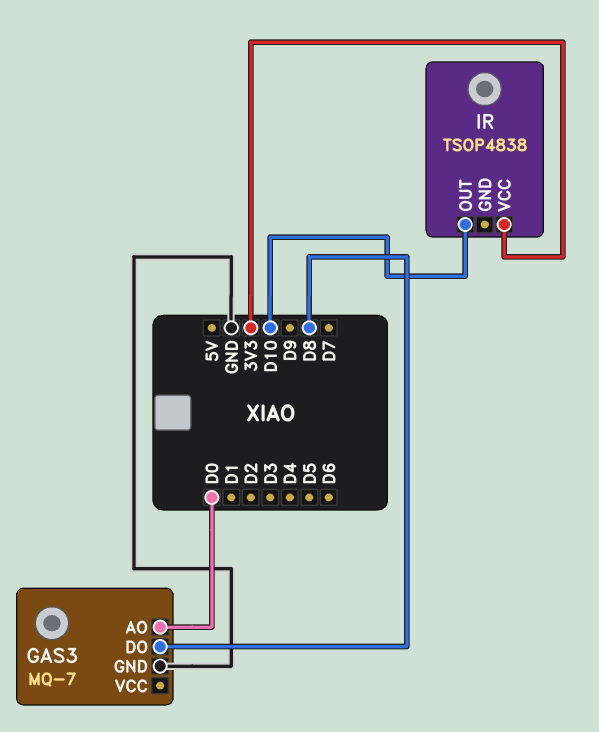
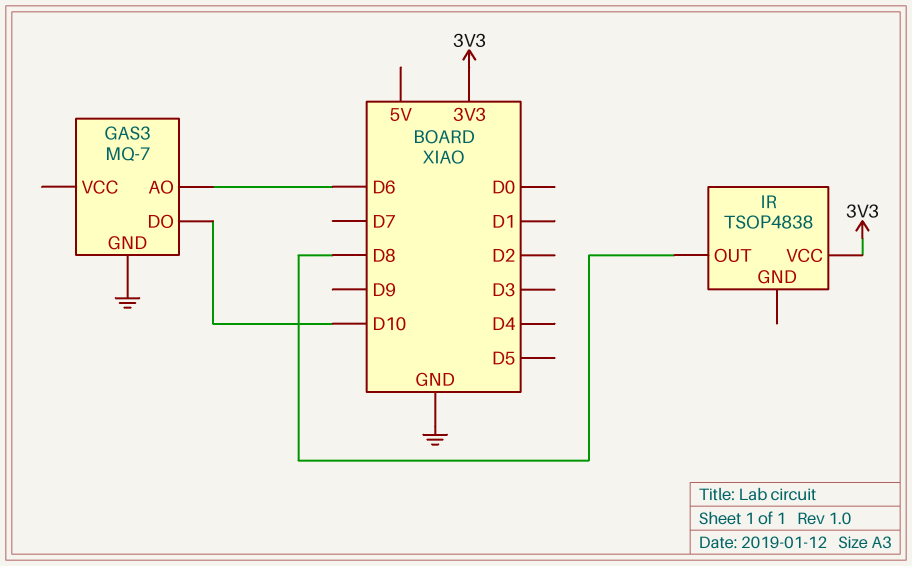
GAS3 pin AO: D0 -> D6
GAS3 pin DO: D8 -> D10
IR pin OUT: D10 -> D8

